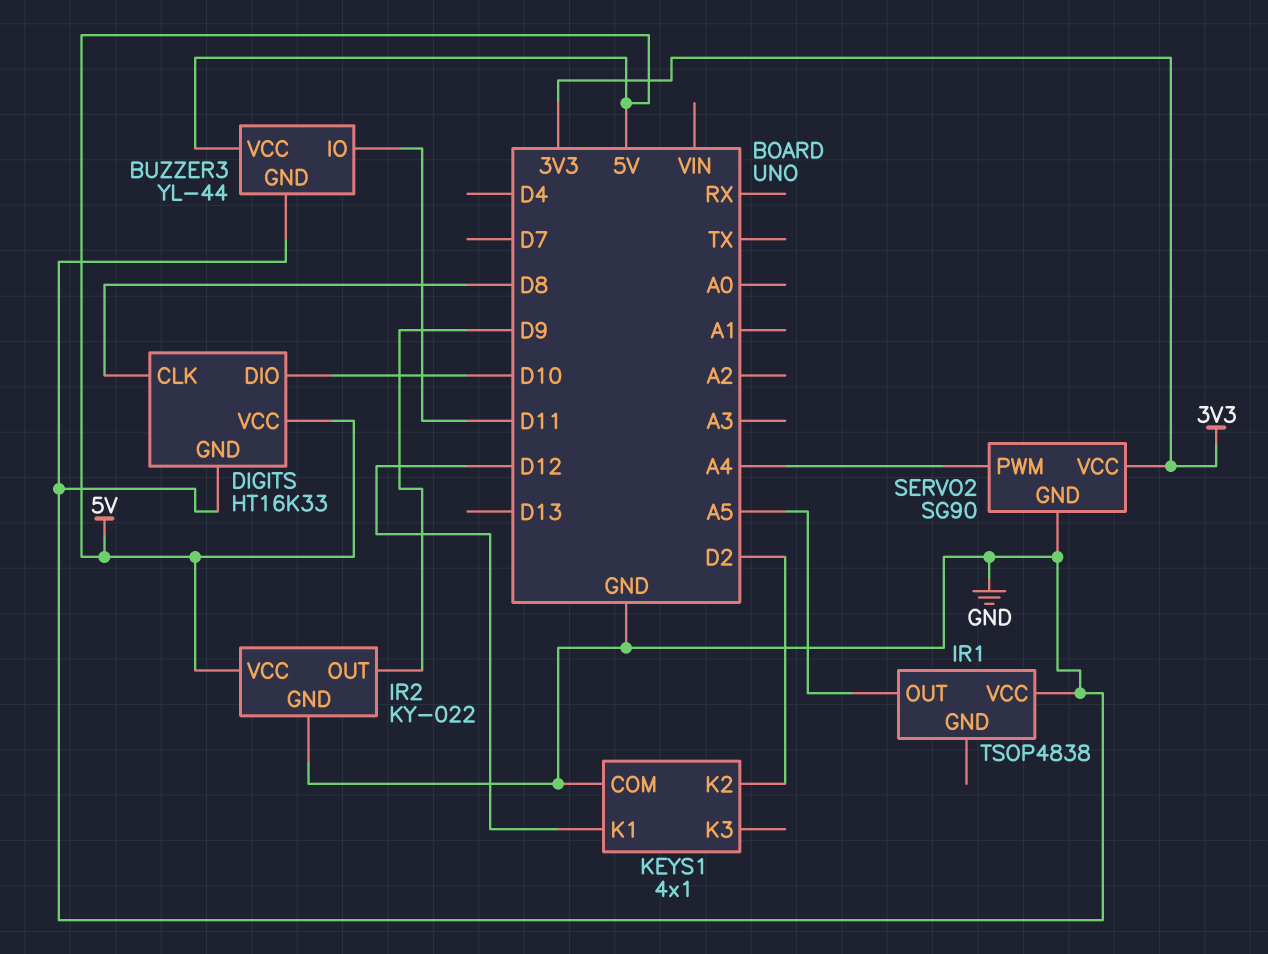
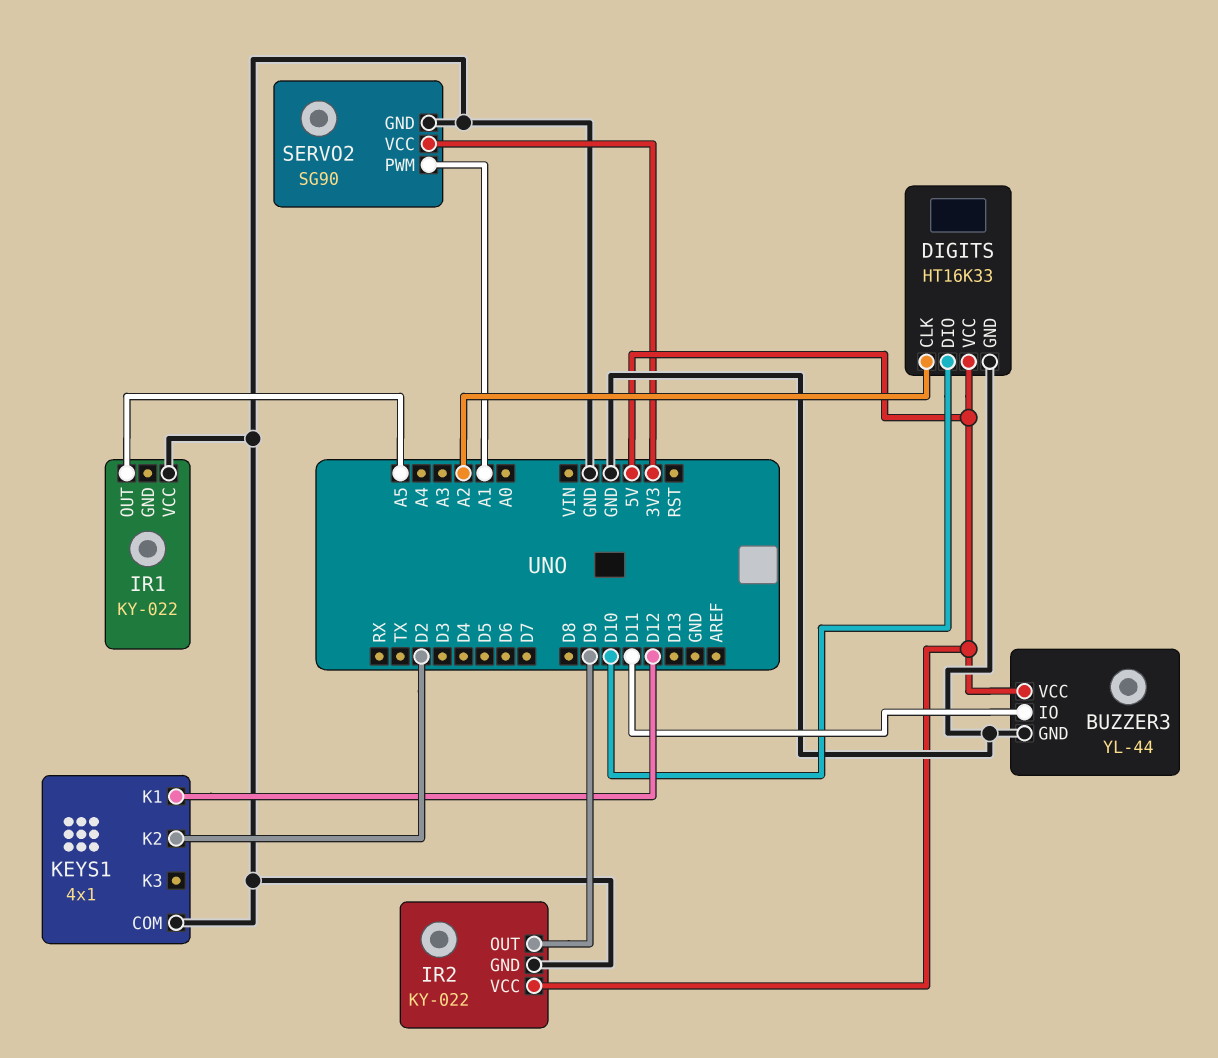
DIGITS pin CLK: D8 -> A2
IR1: TSOP4838 -> KY-022
SERVO2 pin PWM: A4 -> A1

